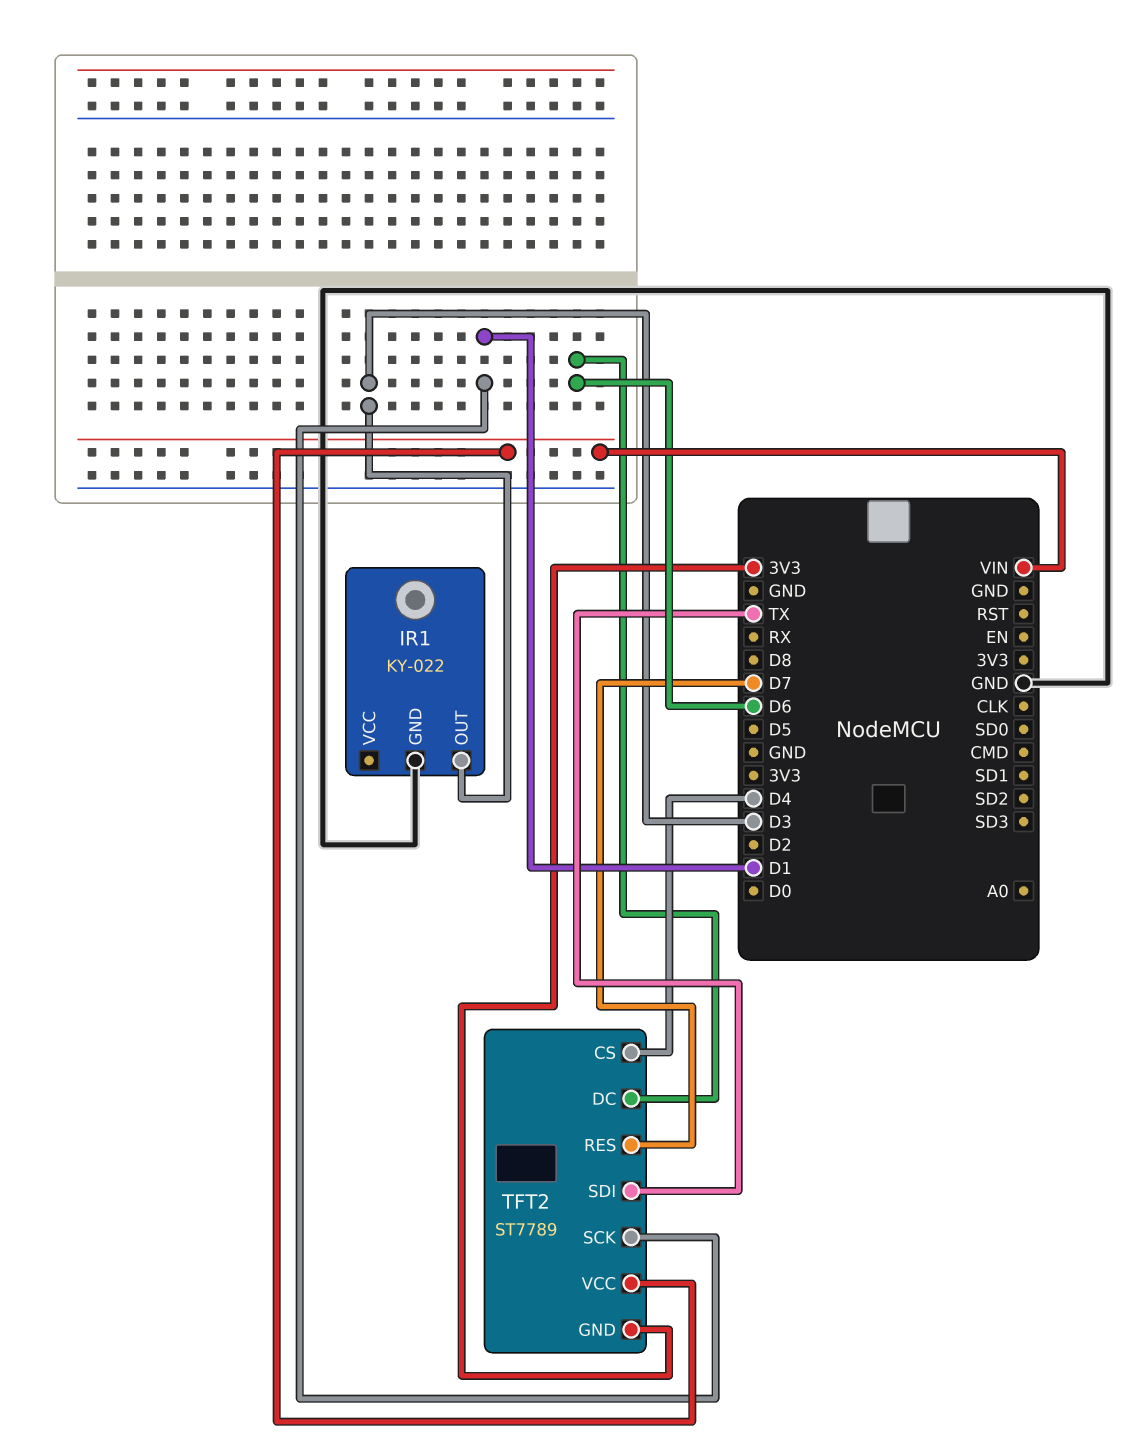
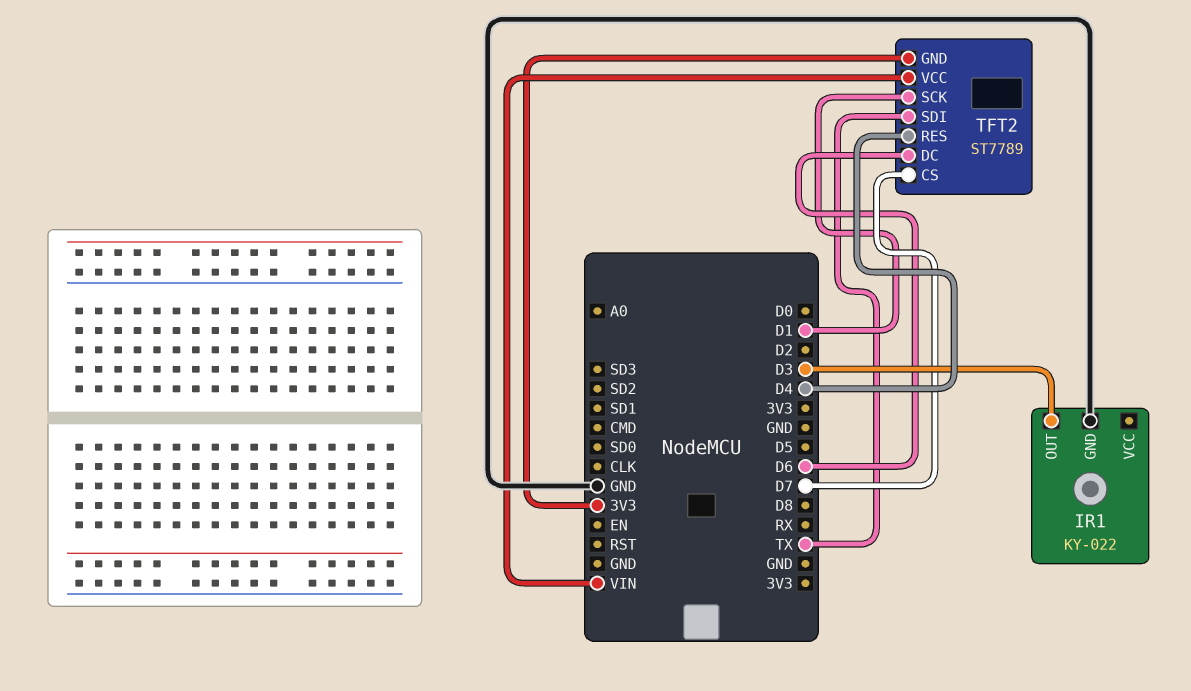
TFT2 pin CS: D4 -> D7
TFT2 pin RES: D7 -> D4

